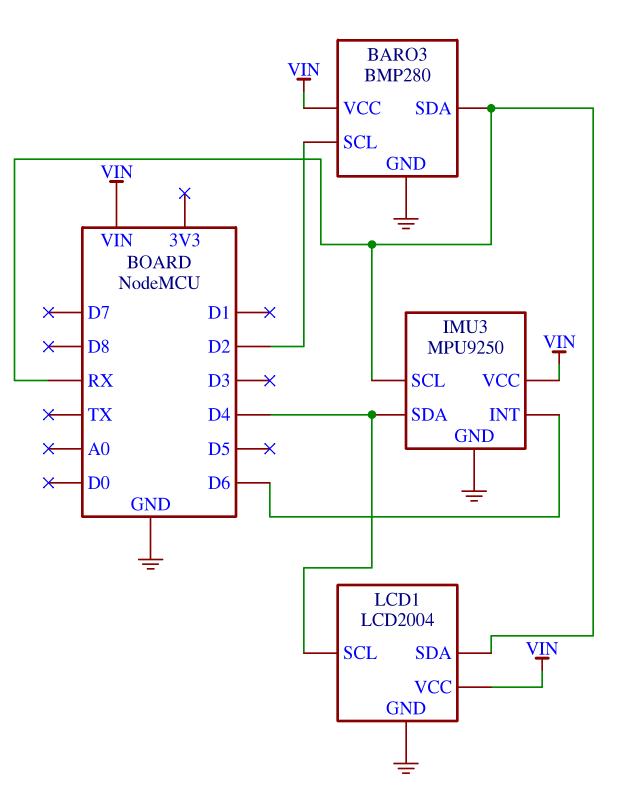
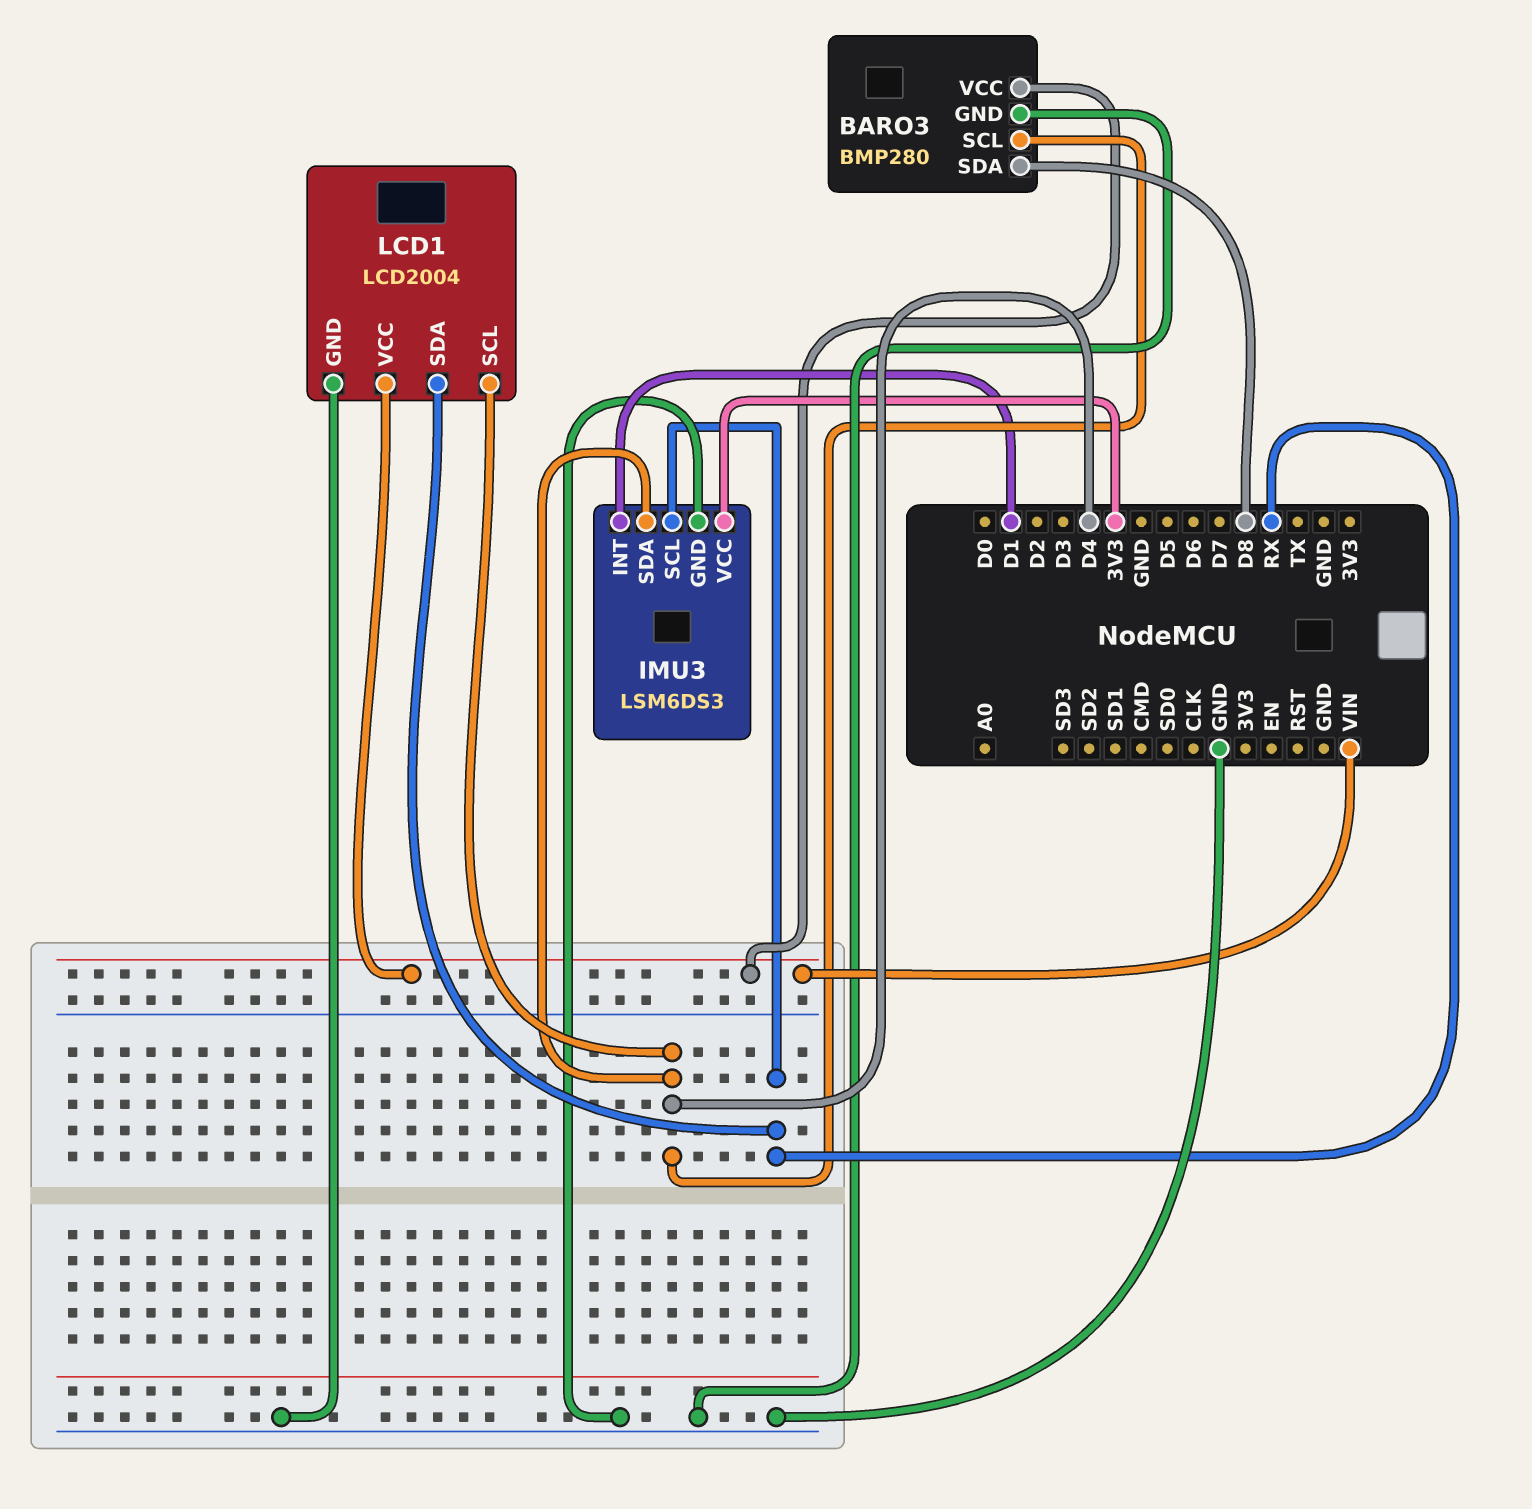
BARO3 pin SCL: D2 -> D4
BARO3 pin SDA: RX -> D8
IMU3: MPU9250 -> LSM6DS3
IMU3 pin INT: D6 -> D1
IMU3 pin VCC: VIN -> 3V3

